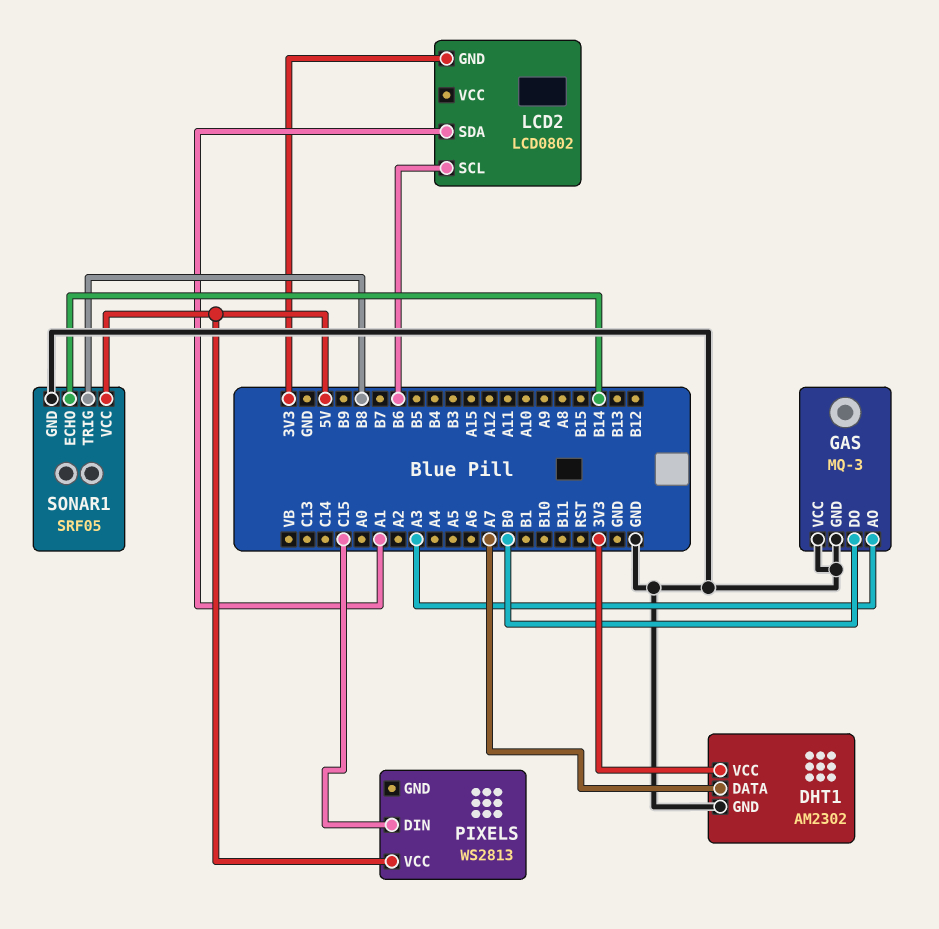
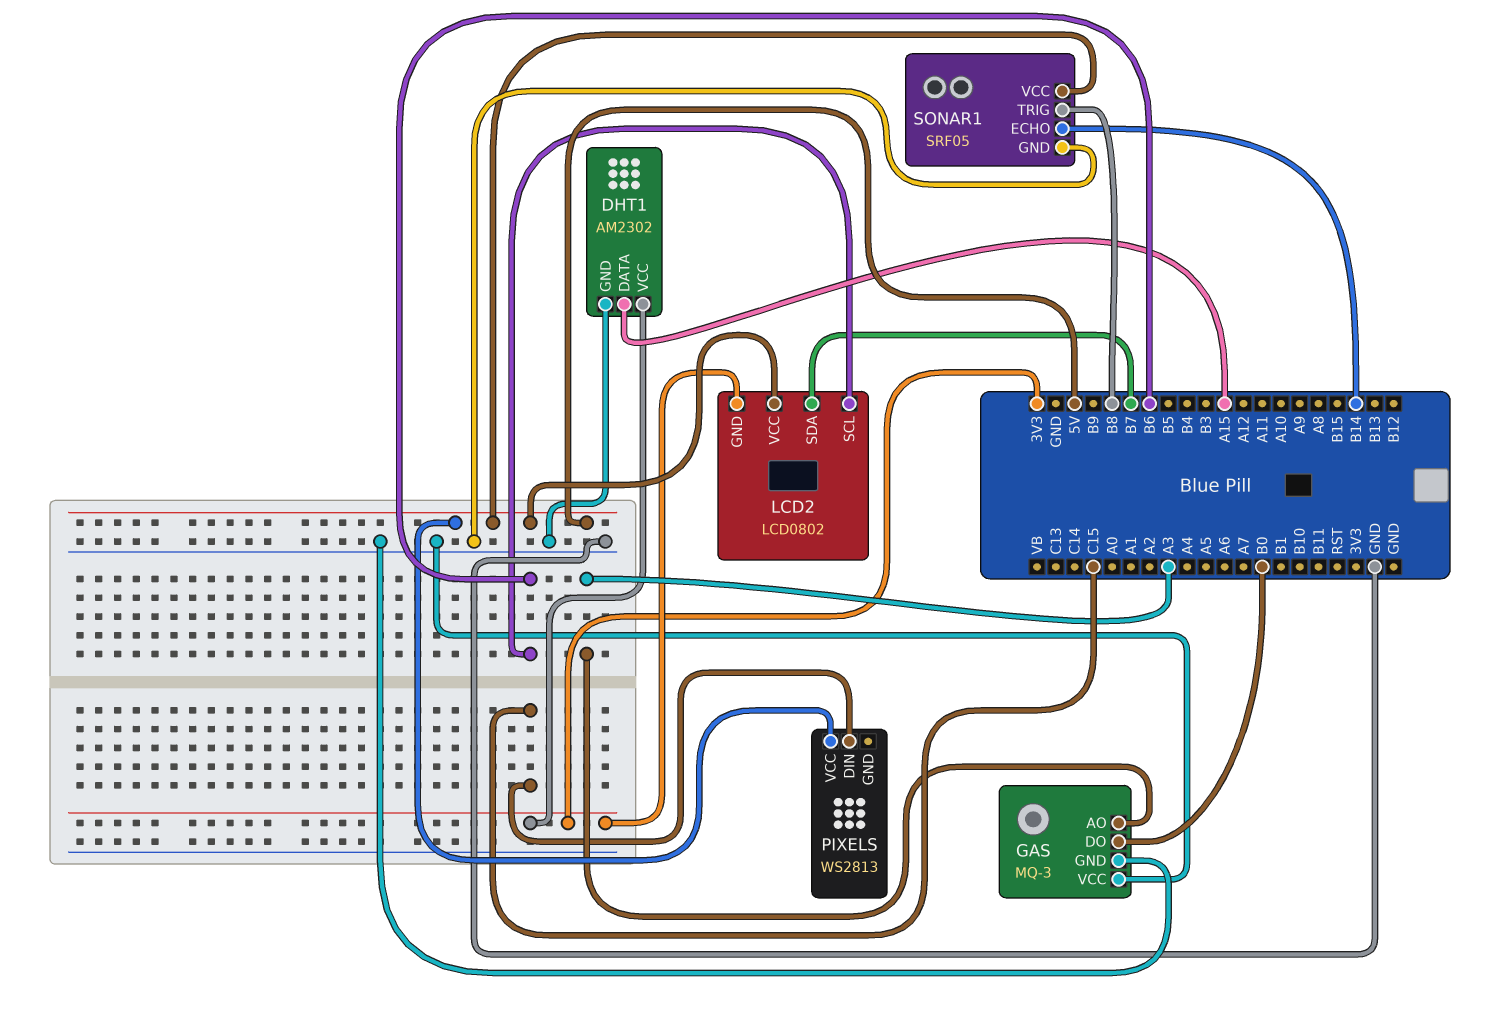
DHT1 pin DATA: A7 -> A15
LCD2 pin SDA: A1 -> B7
LCD2 pin VCC: none -> 5V

